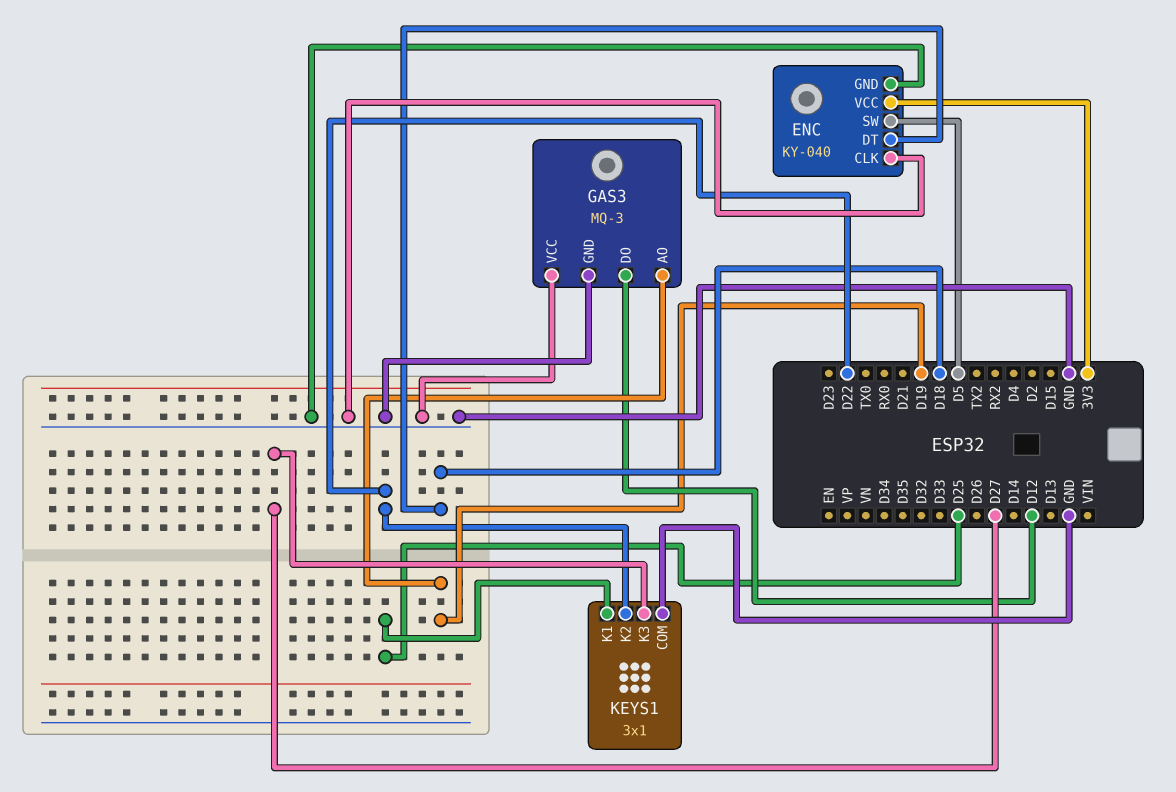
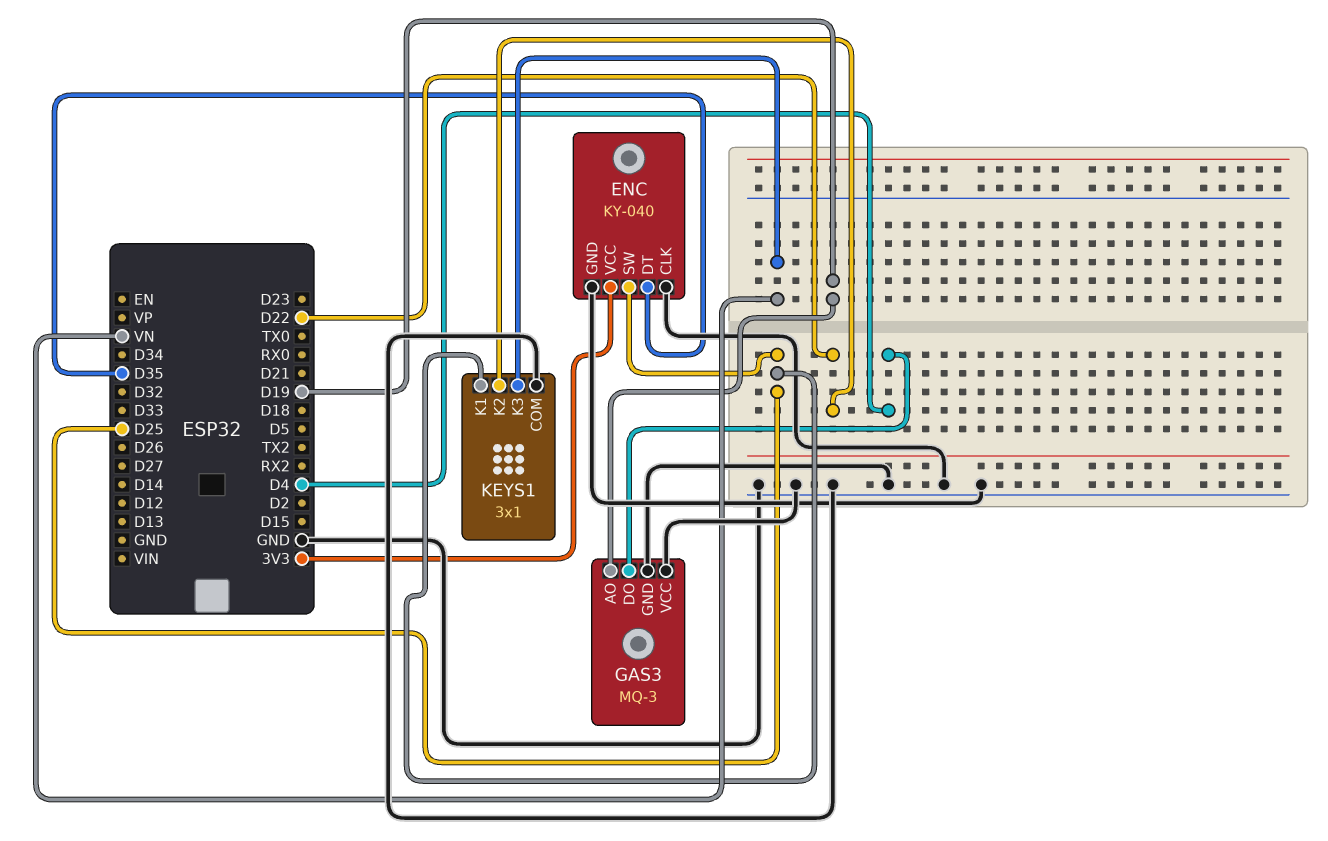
ENC pin DT: D18 -> D35
ENC pin SW: D5 -> D25
GAS3 pin DO: D12 -> D4
KEYS1 pin K3: D27 -> VN

